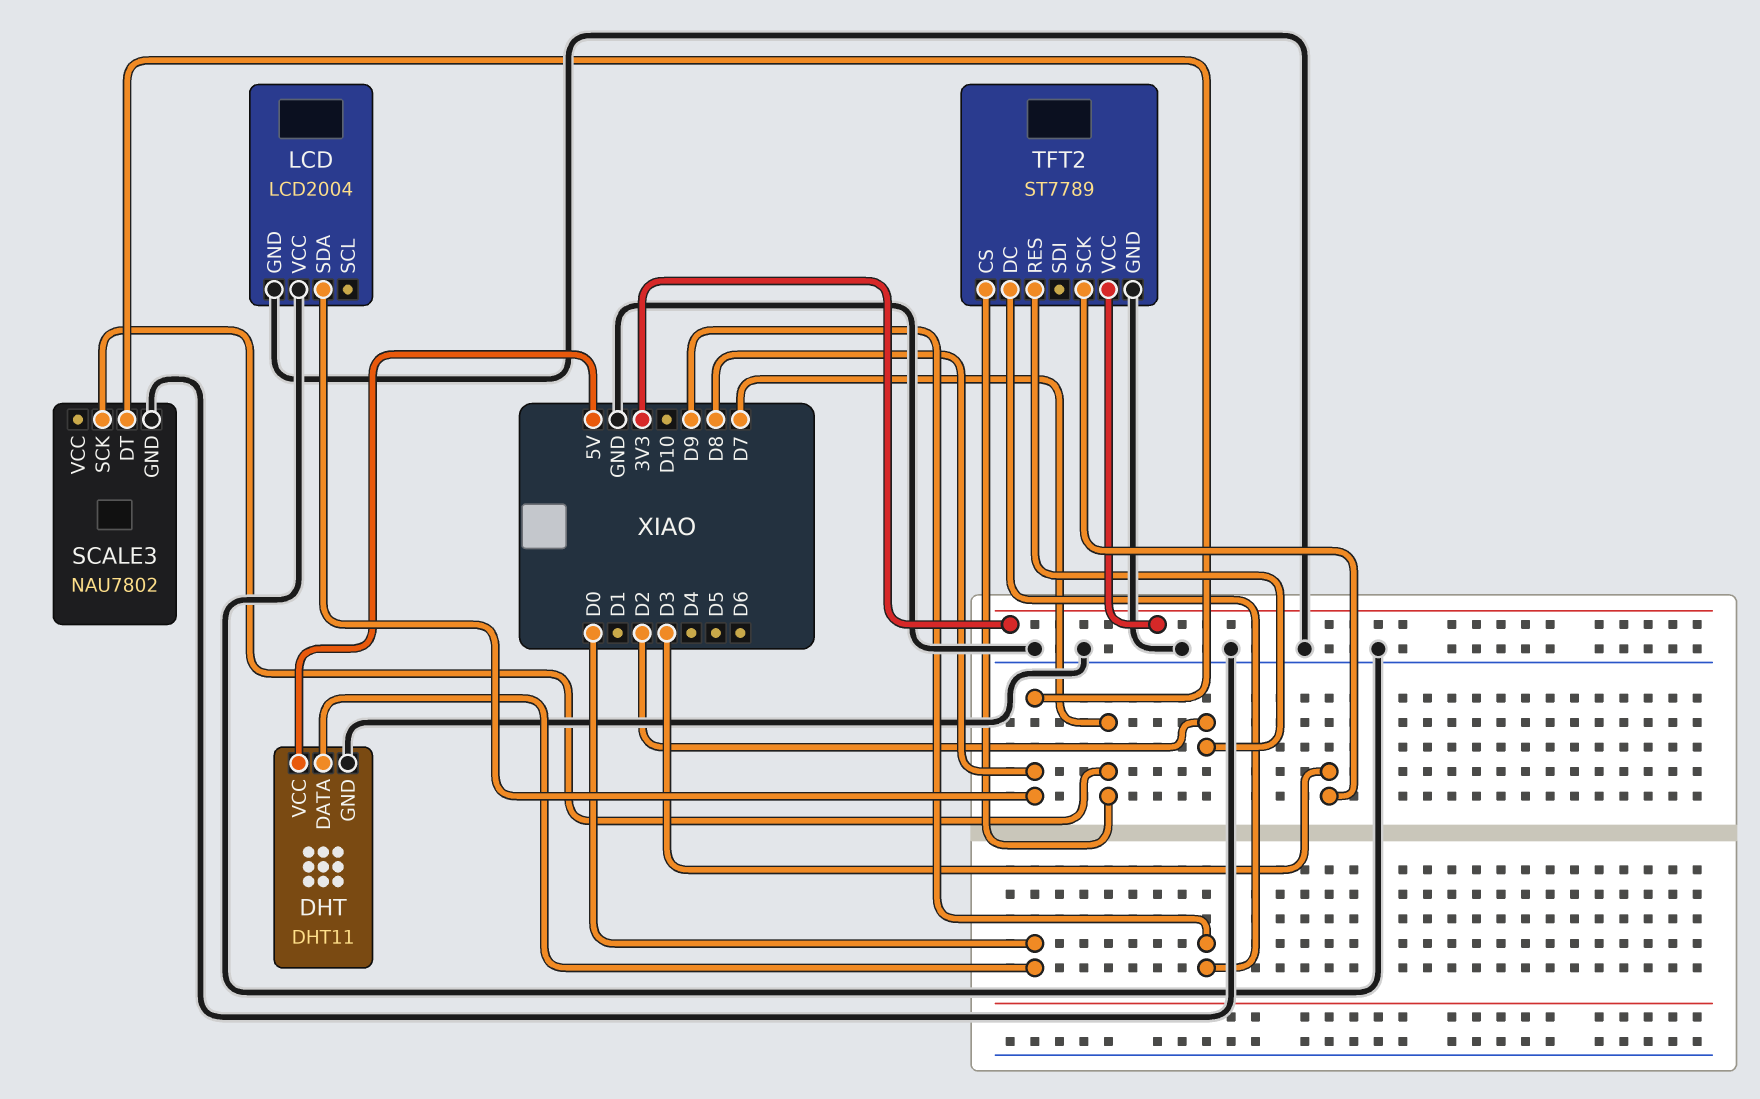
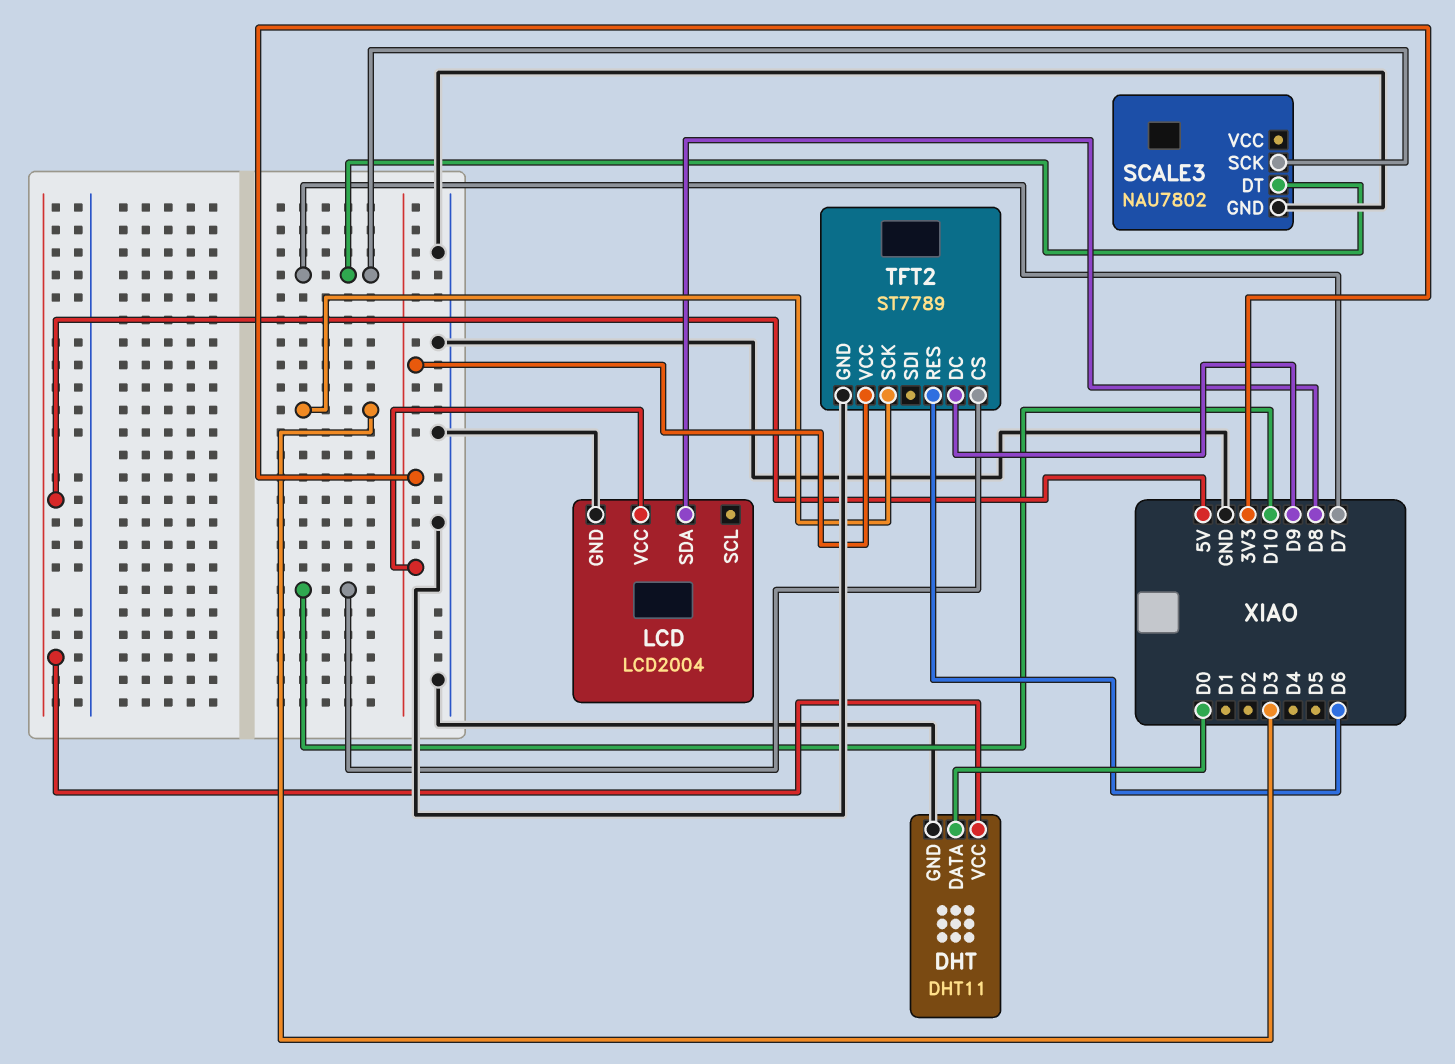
LCD pin VCC: GND -> 3V3
SCALE3 pin DT: D8 -> D7
TFT2 pin CS: D7 -> D10
TFT2 pin RES: D2 -> D6

